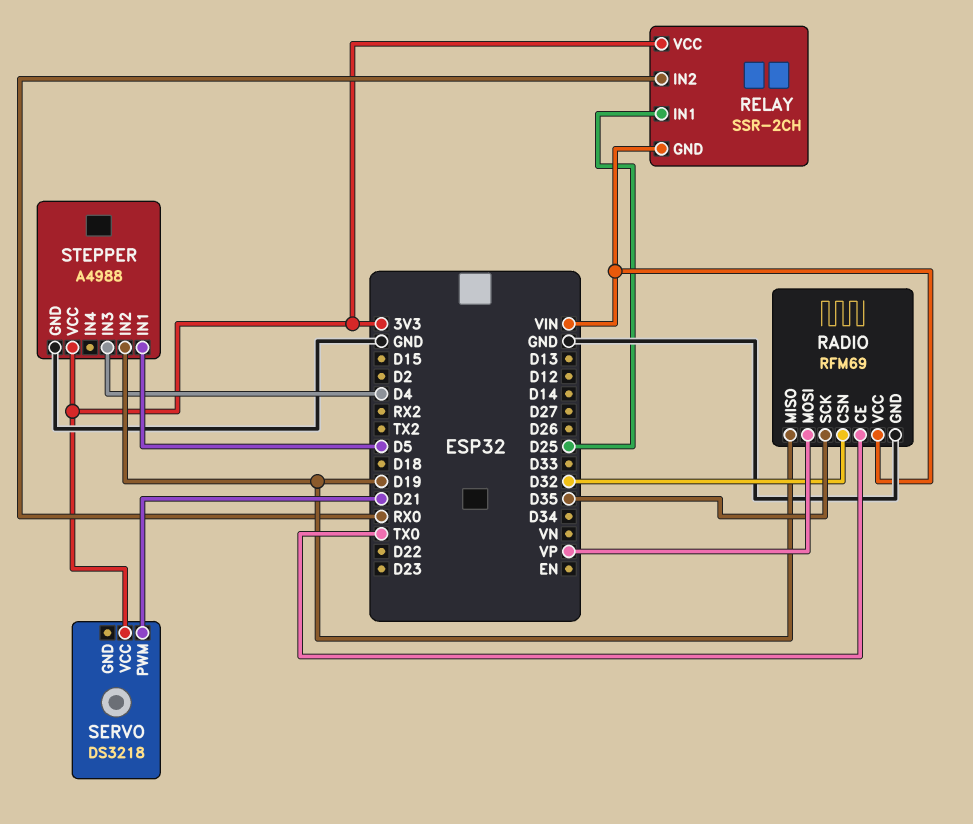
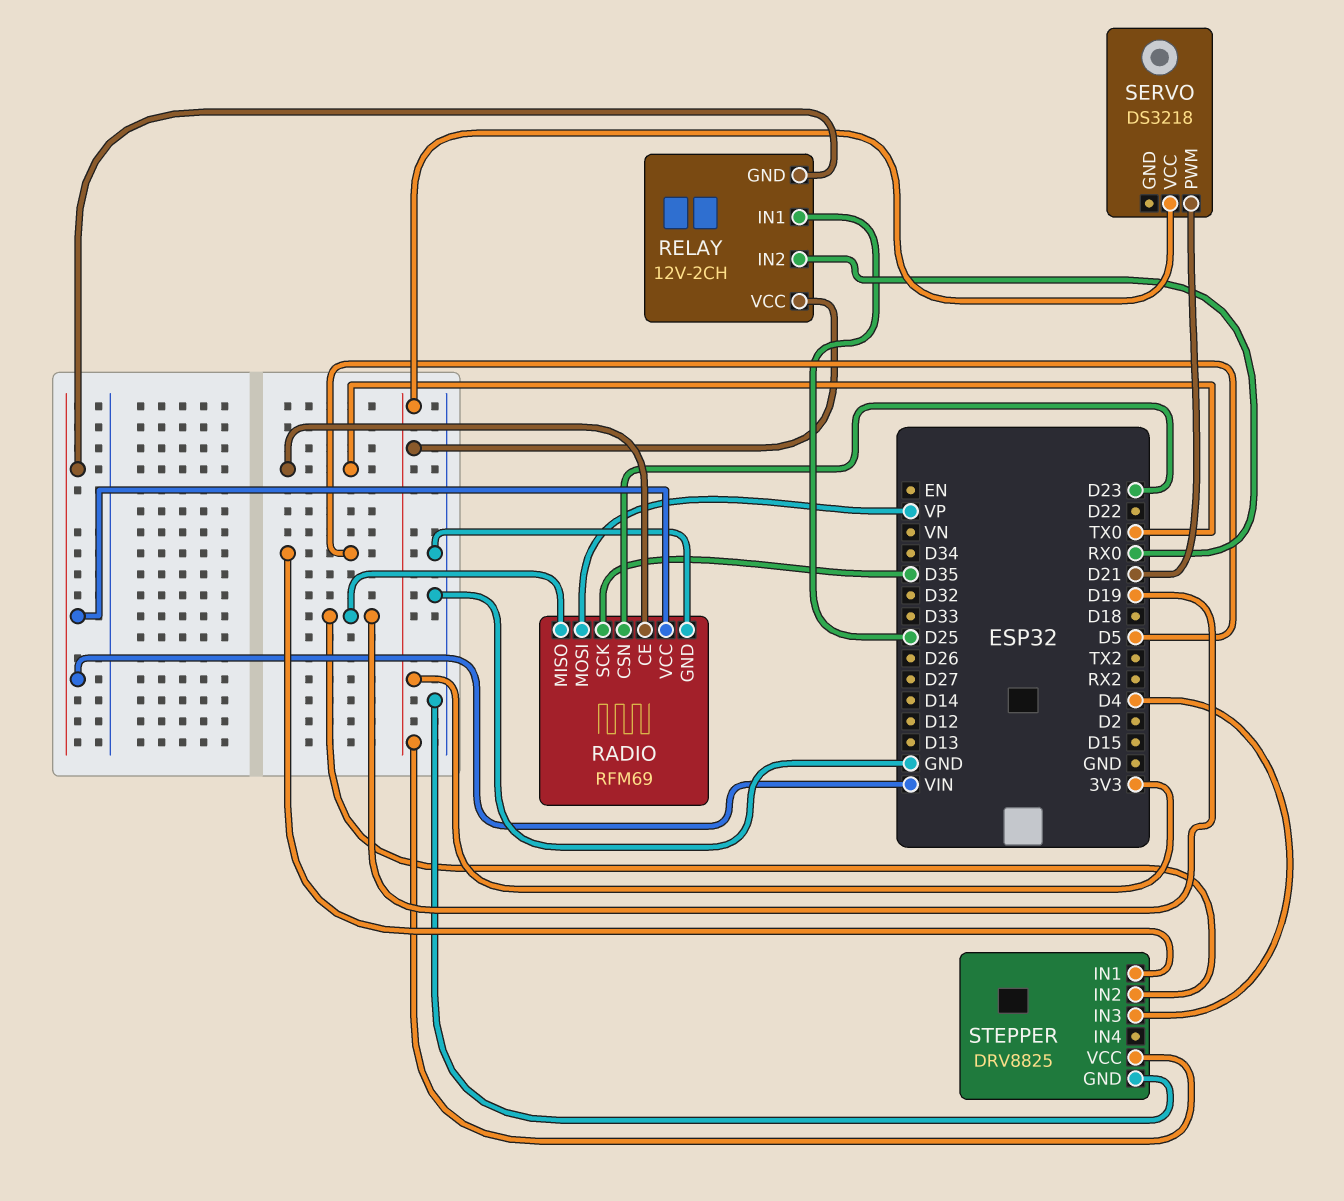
RADIO pin CSN: D32 -> D23
RELAY: SSR-2CH -> 12V-2CH
STEPPER: A4988 -> DRV8825

